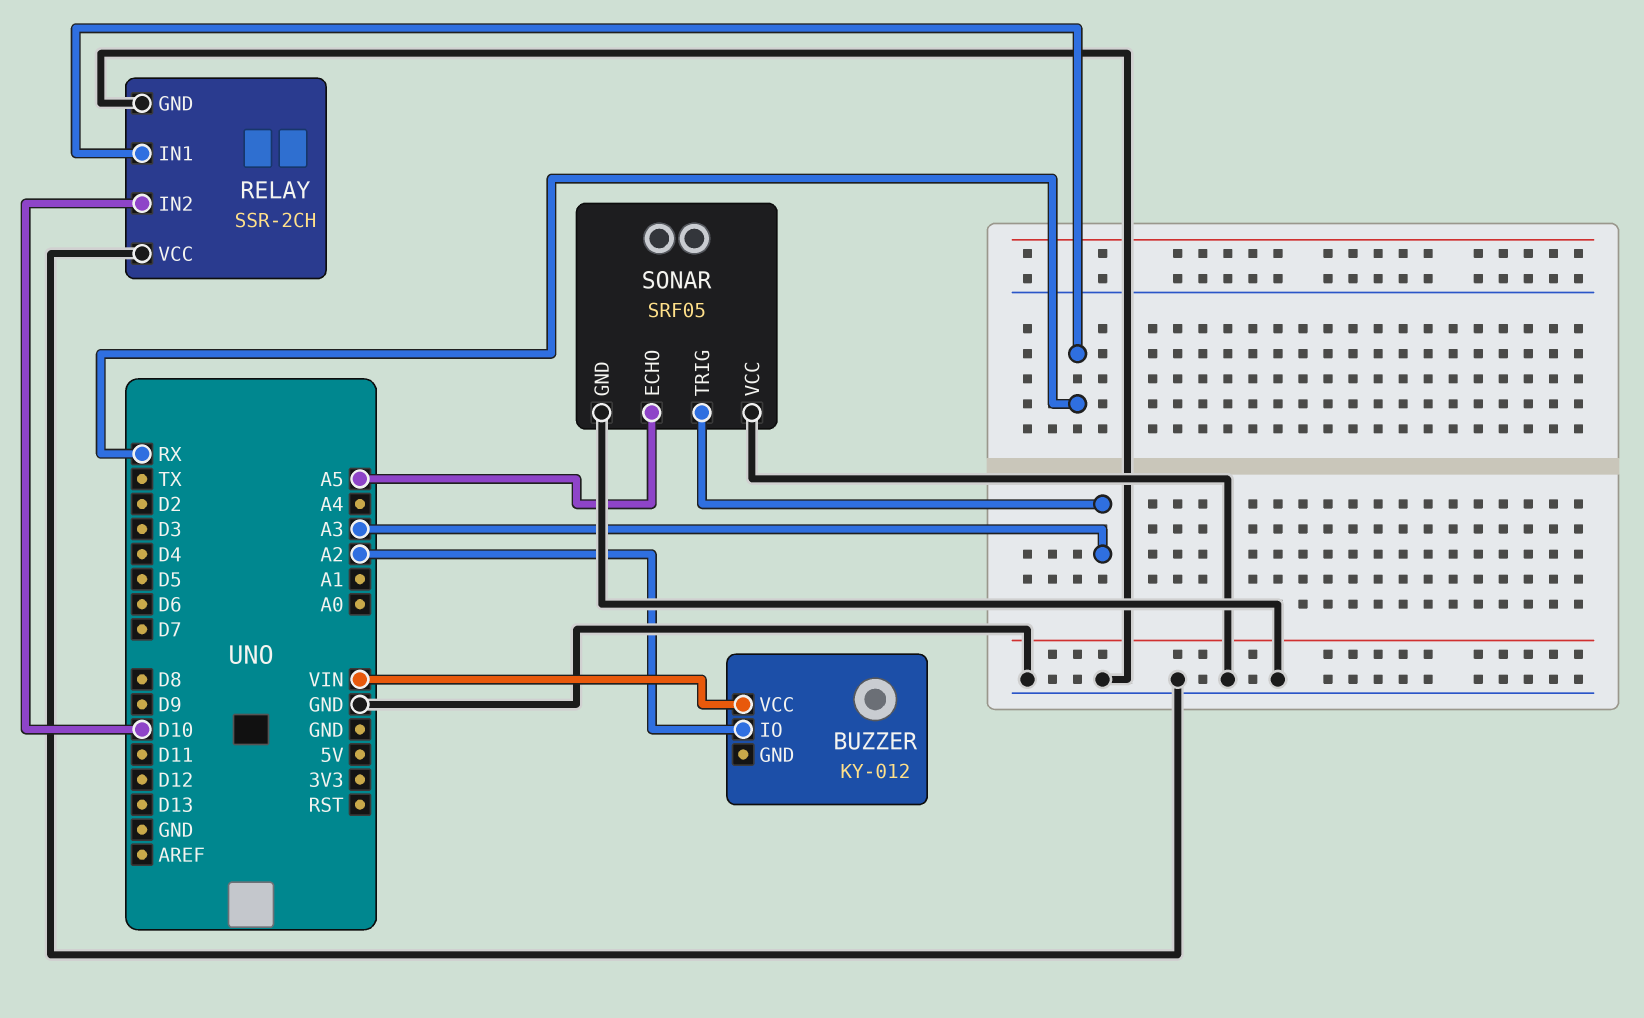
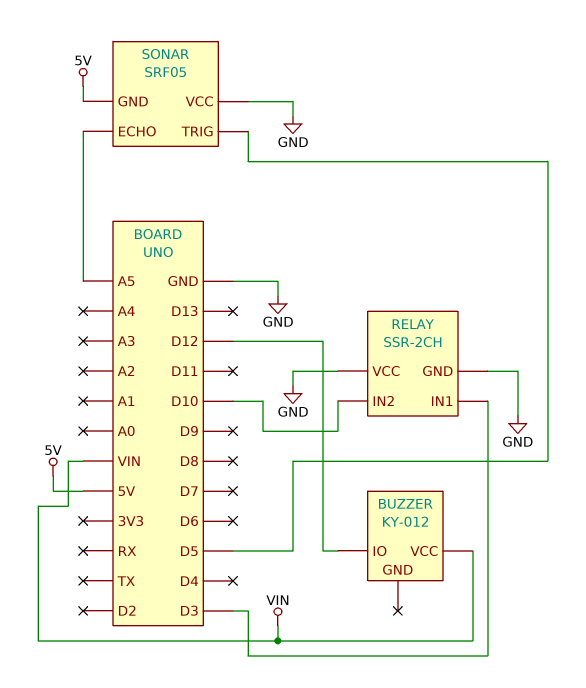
BUZZER pin IO: A2 -> D12
RELAY pin IN1: RX -> D3
SONAR pin GND: GND -> 5V
SONAR pin TRIG: A3 -> D5

